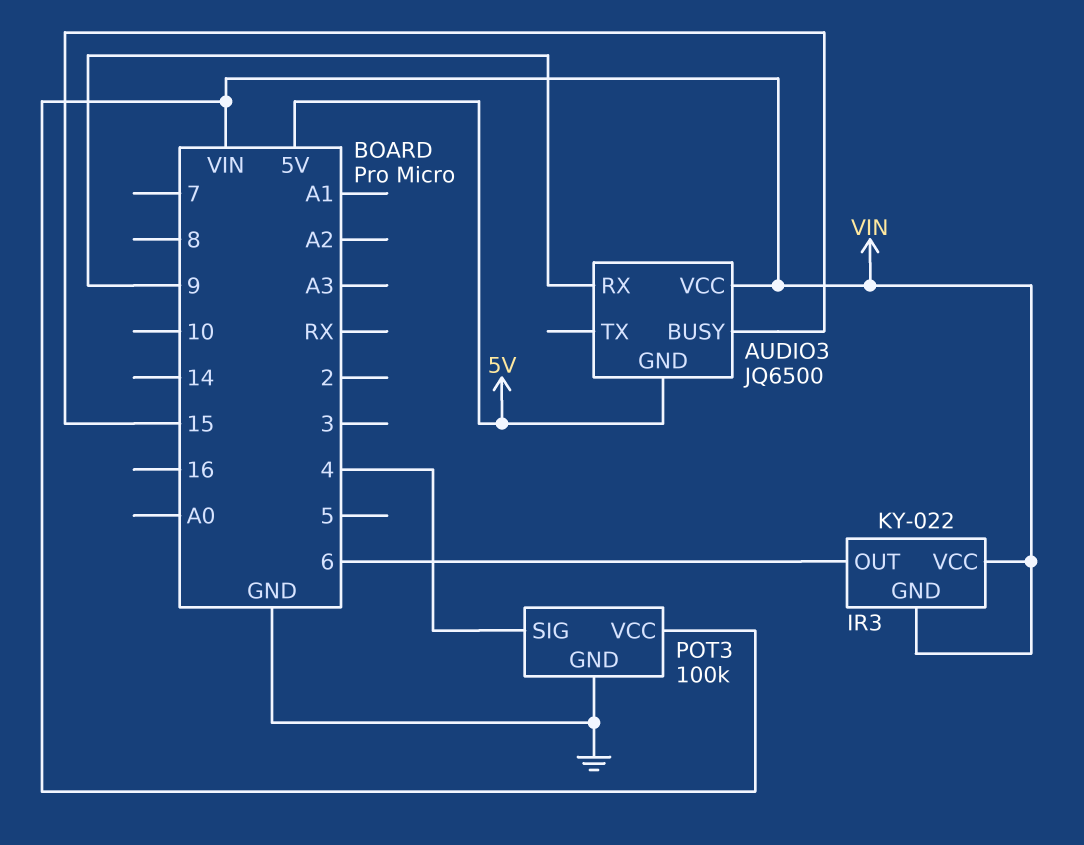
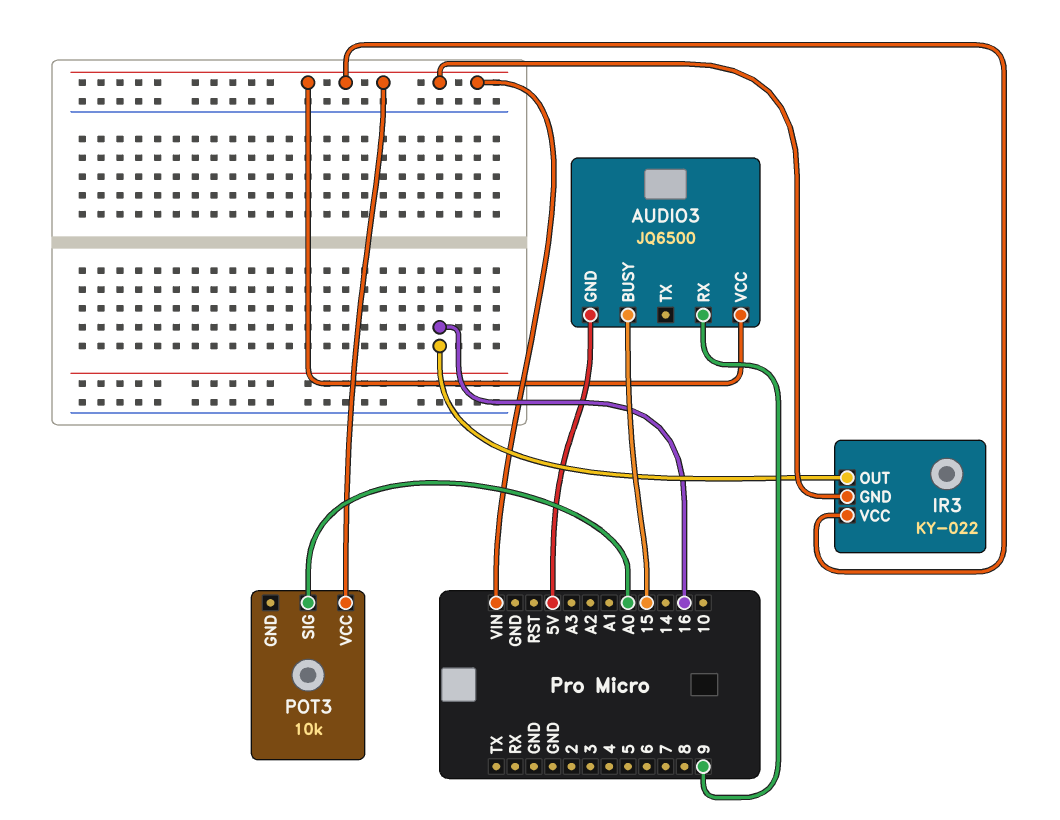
IR3 pin OUT: 6 -> 16
POT3: 100k -> 10k
POT3 pin GND: GND -> none
POT3 pin SIG: 4 -> A0

